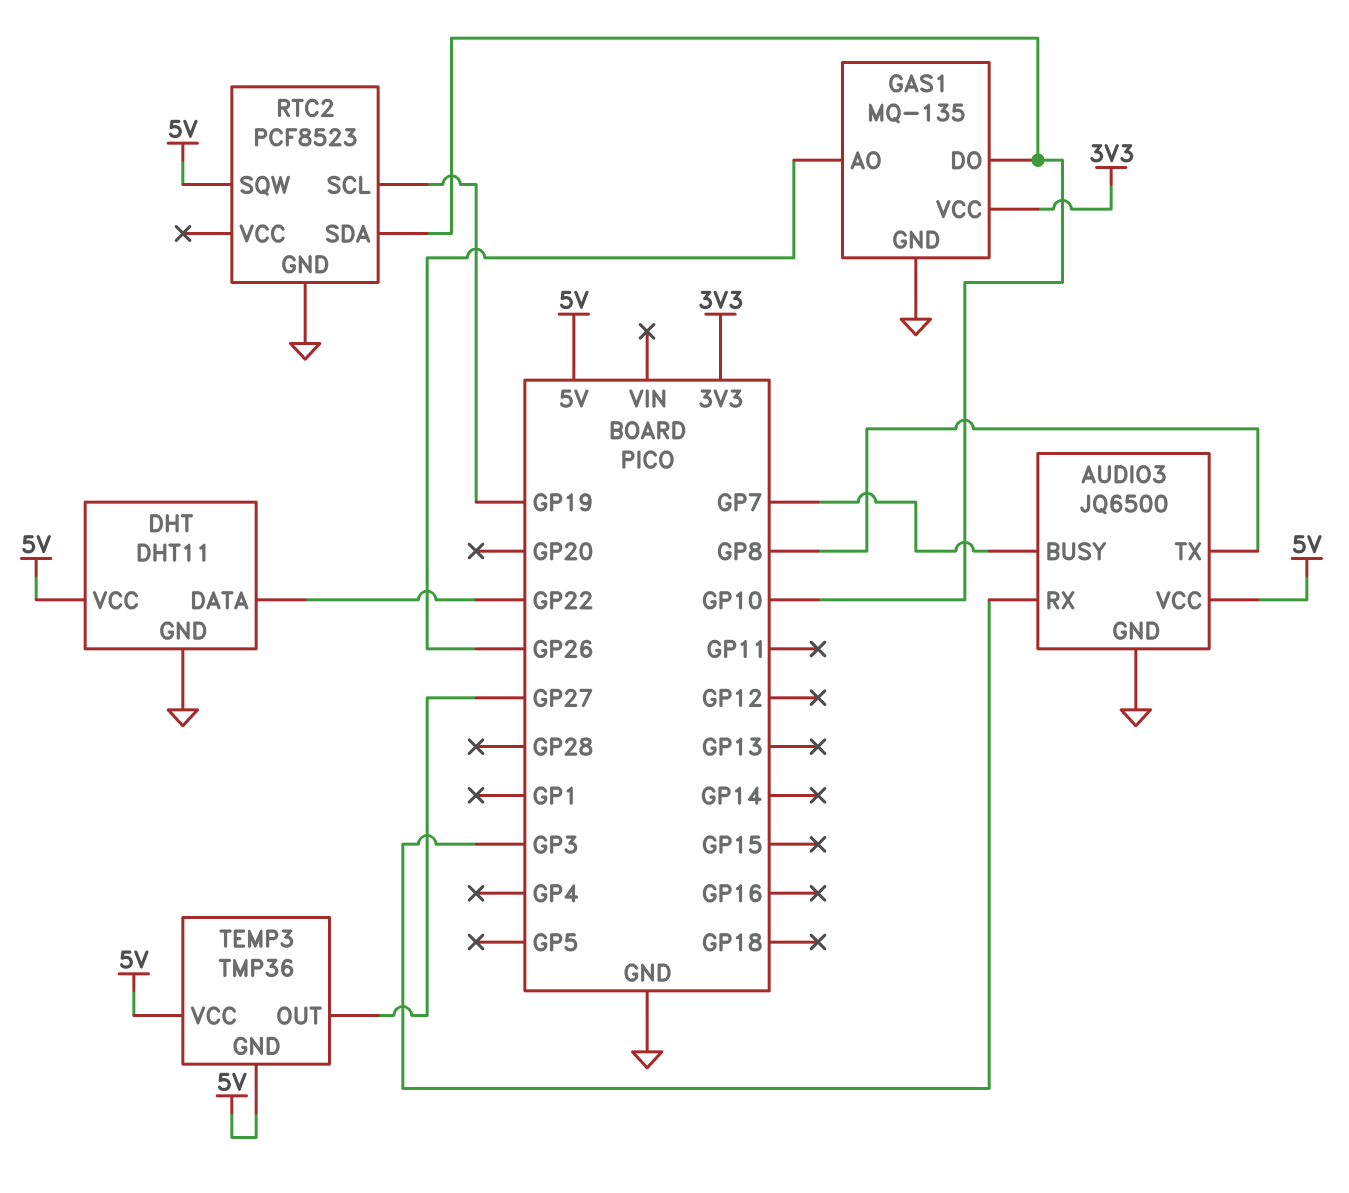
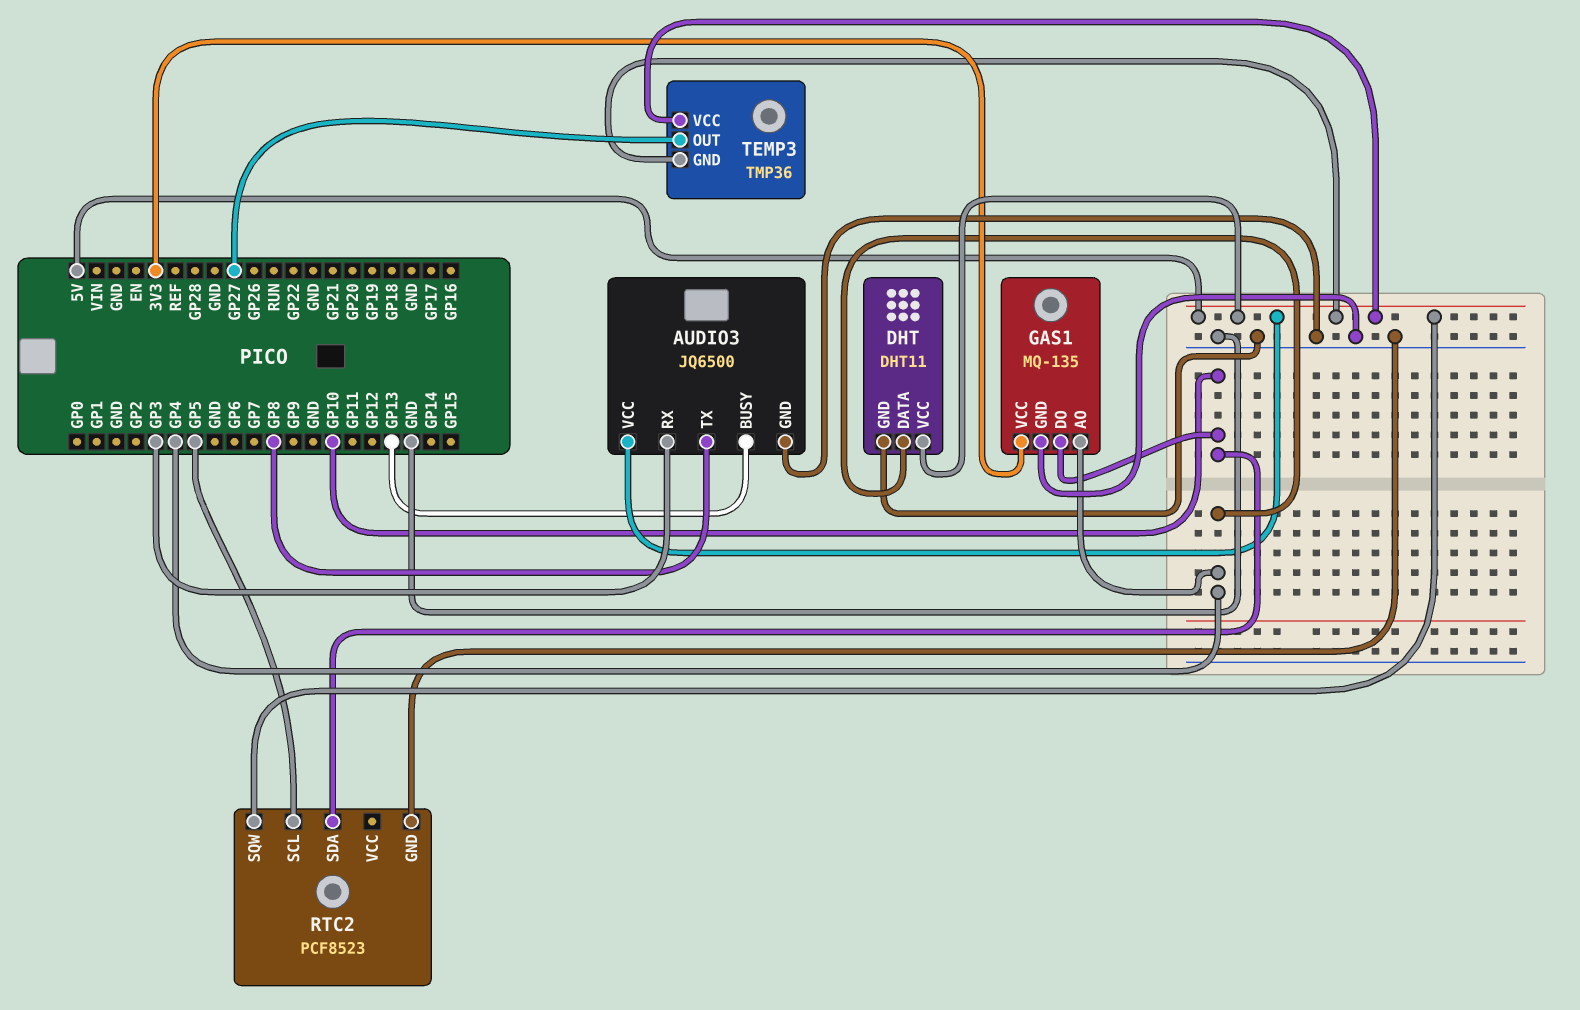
AUDIO3 pin BUSY: GP7 -> GP13
DHT pin DATA: GP22 -> GP4
GAS1 pin AO: GP26 -> GP4
RTC2 pin SCL: GP19 -> GP5

